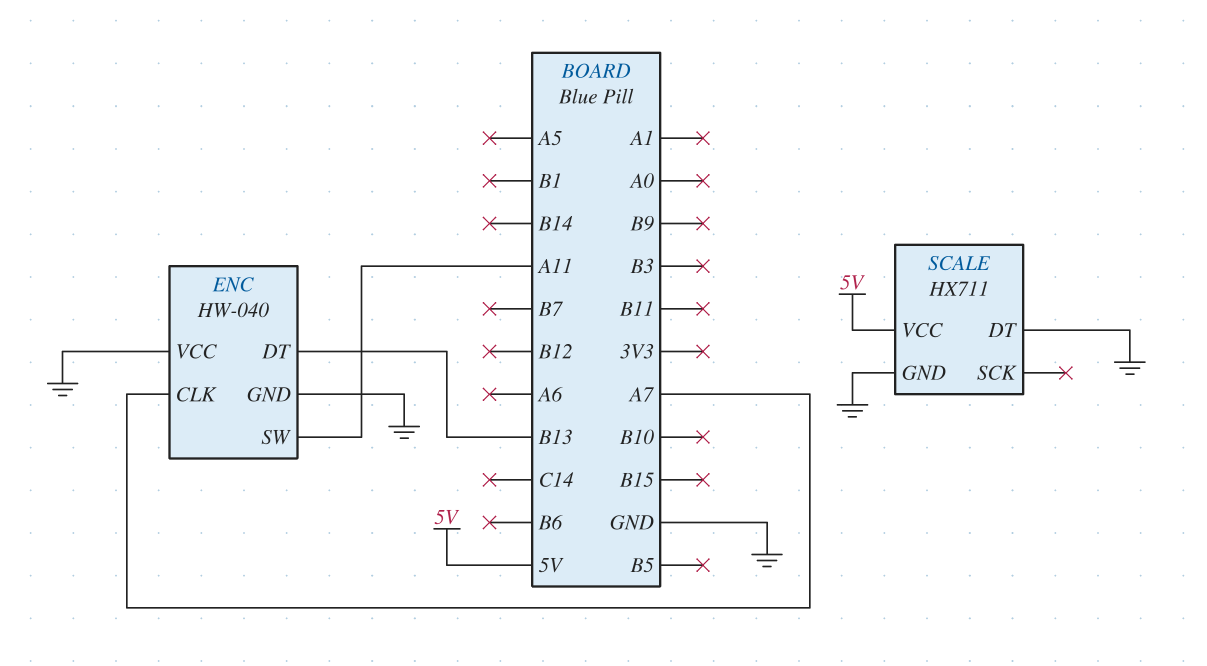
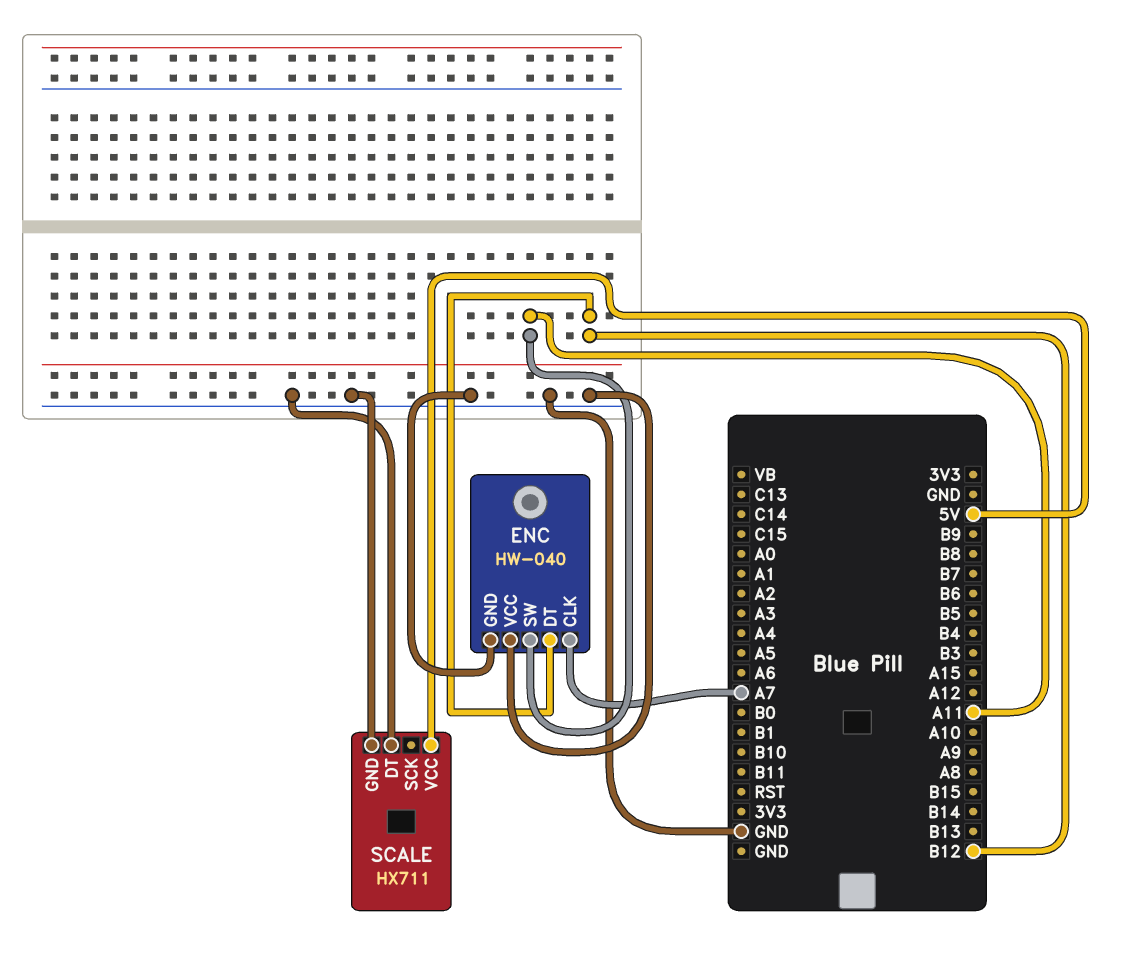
ENC pin DT: B13 -> B12

